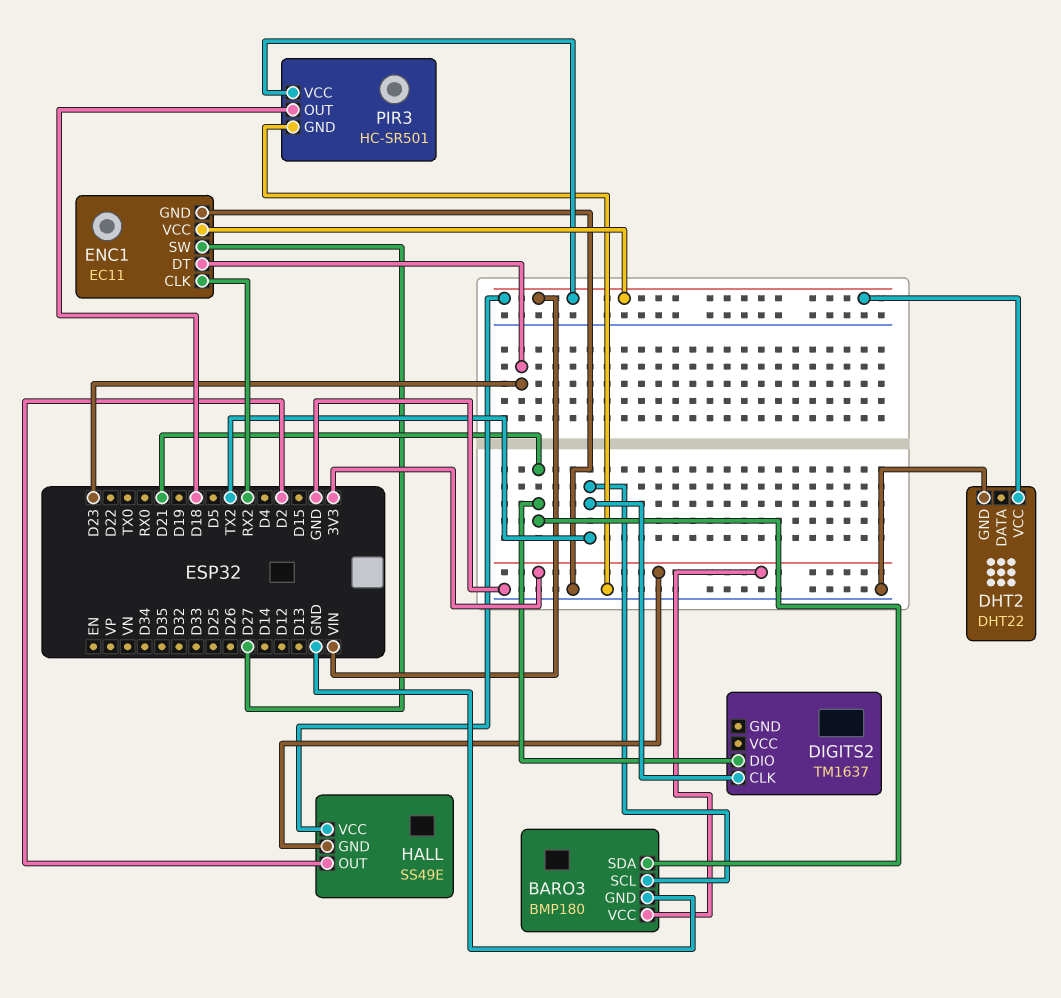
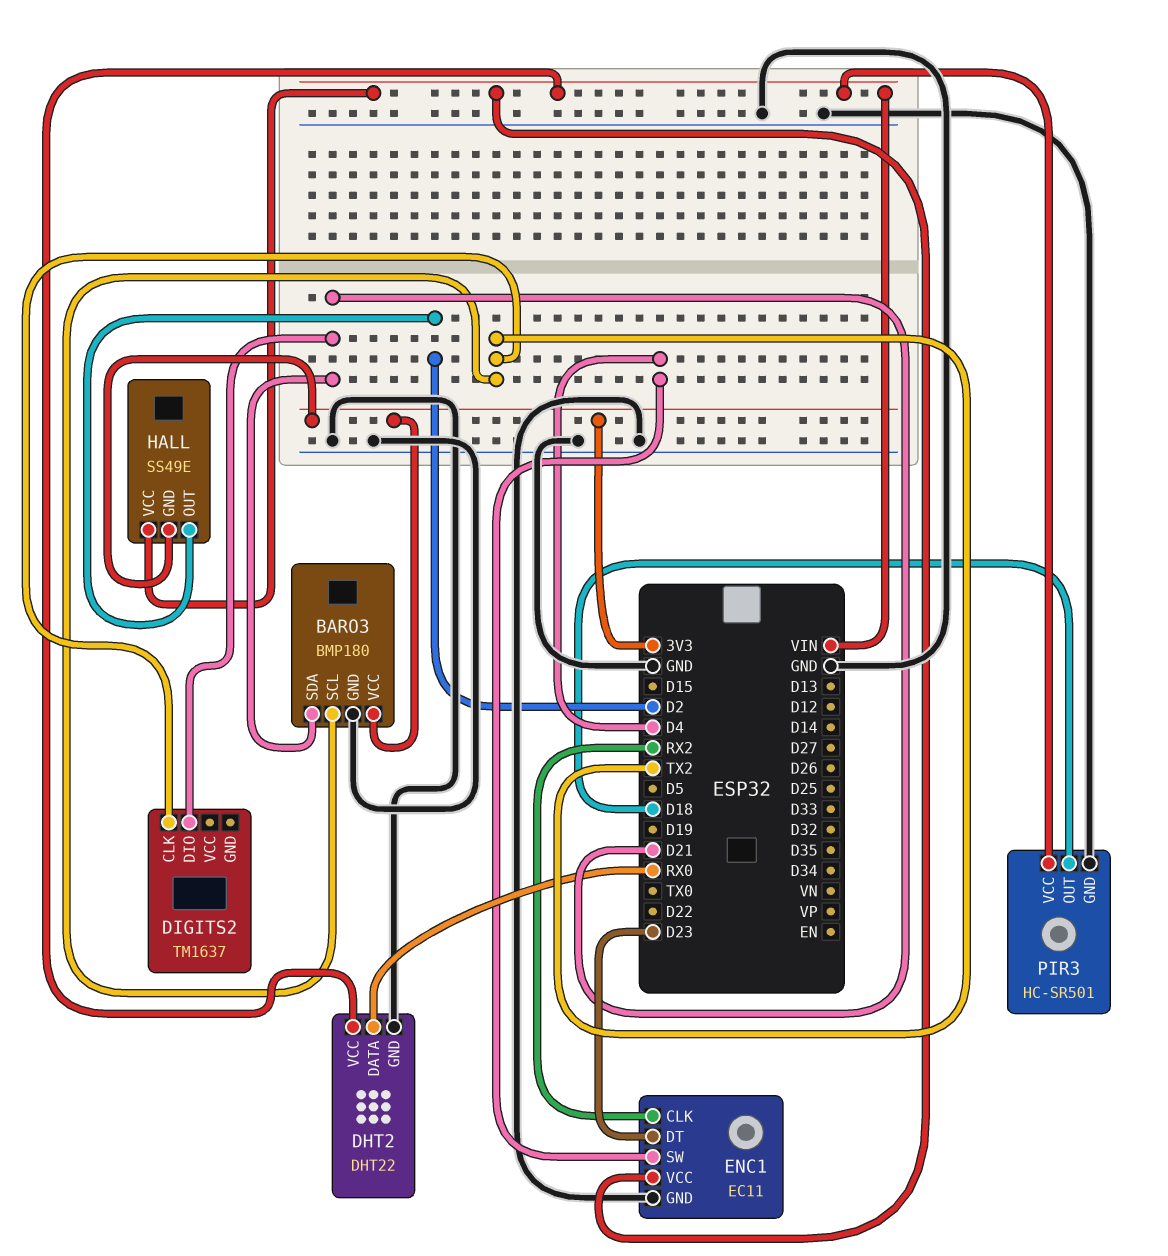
DHT2 pin DATA: none -> RX0
ENC1 pin SW: D27 -> D4

